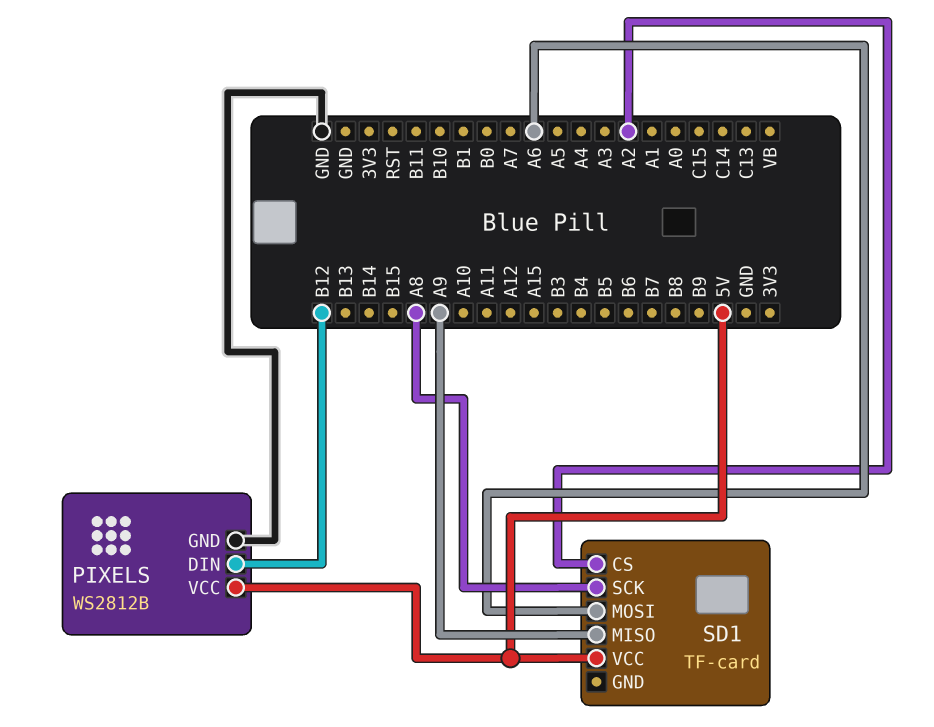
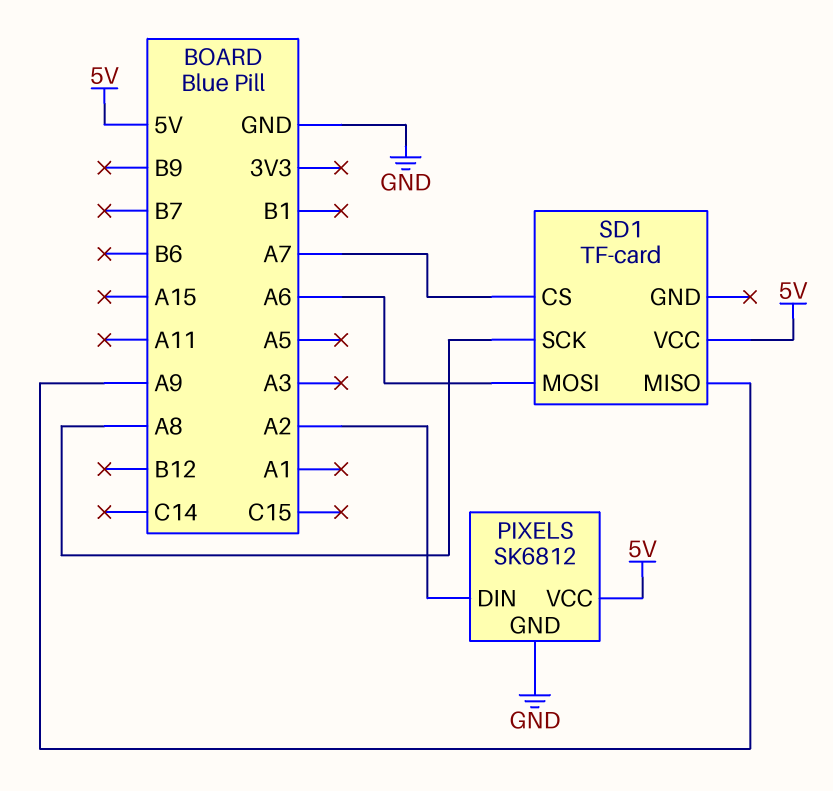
PIXELS: WS2812B -> SK6812
PIXELS pin DIN: B12 -> A2
SD1 pin CS: A2 -> A7

